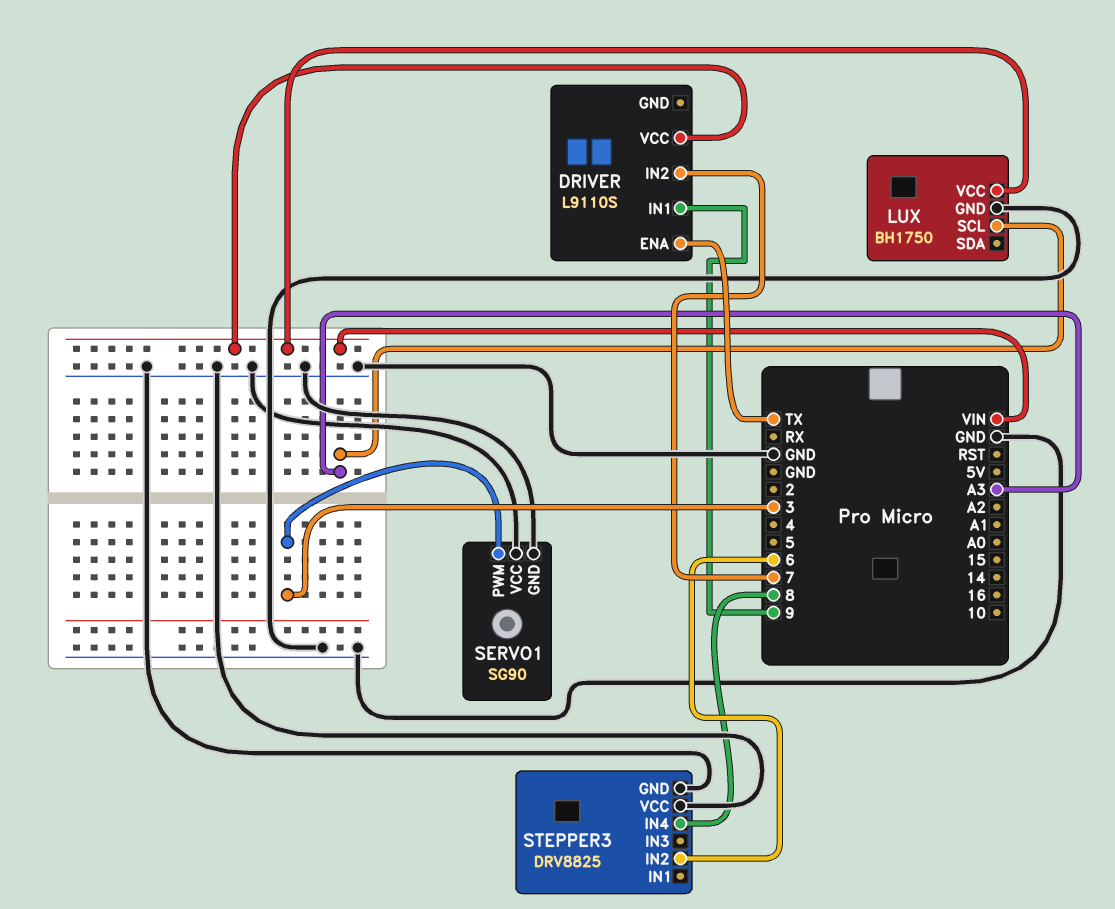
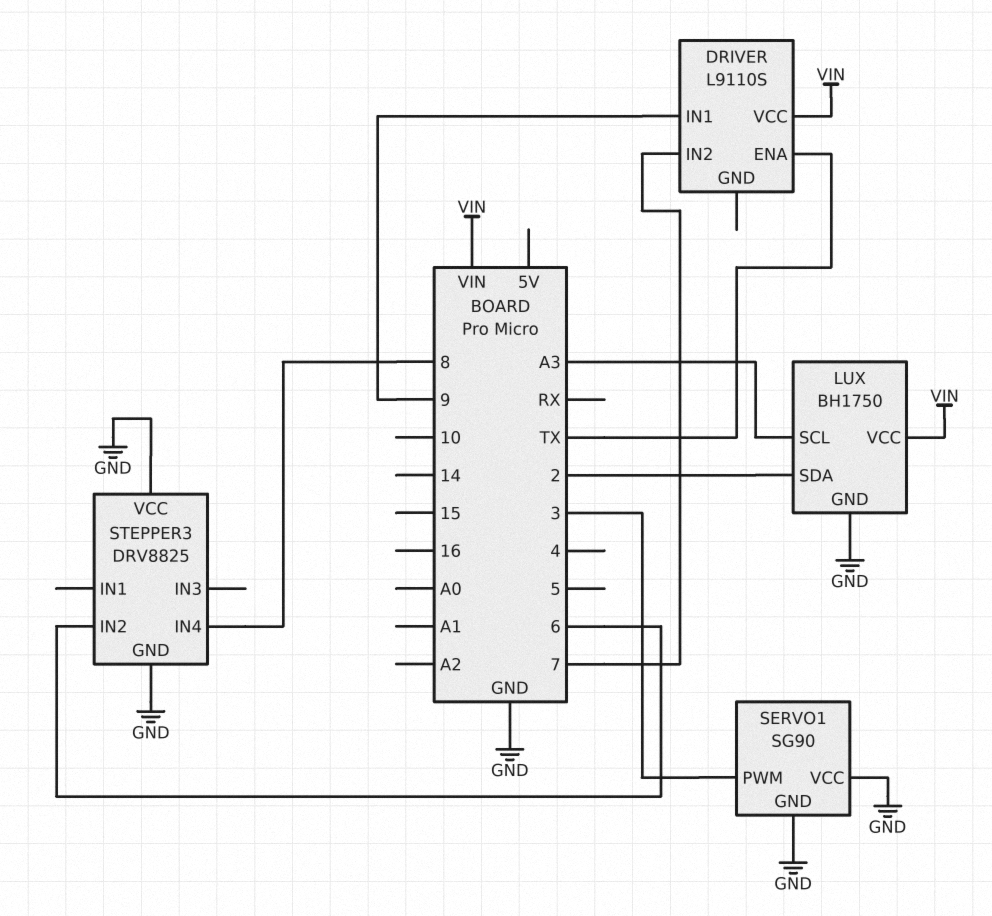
LUX pin SDA: none -> 2

